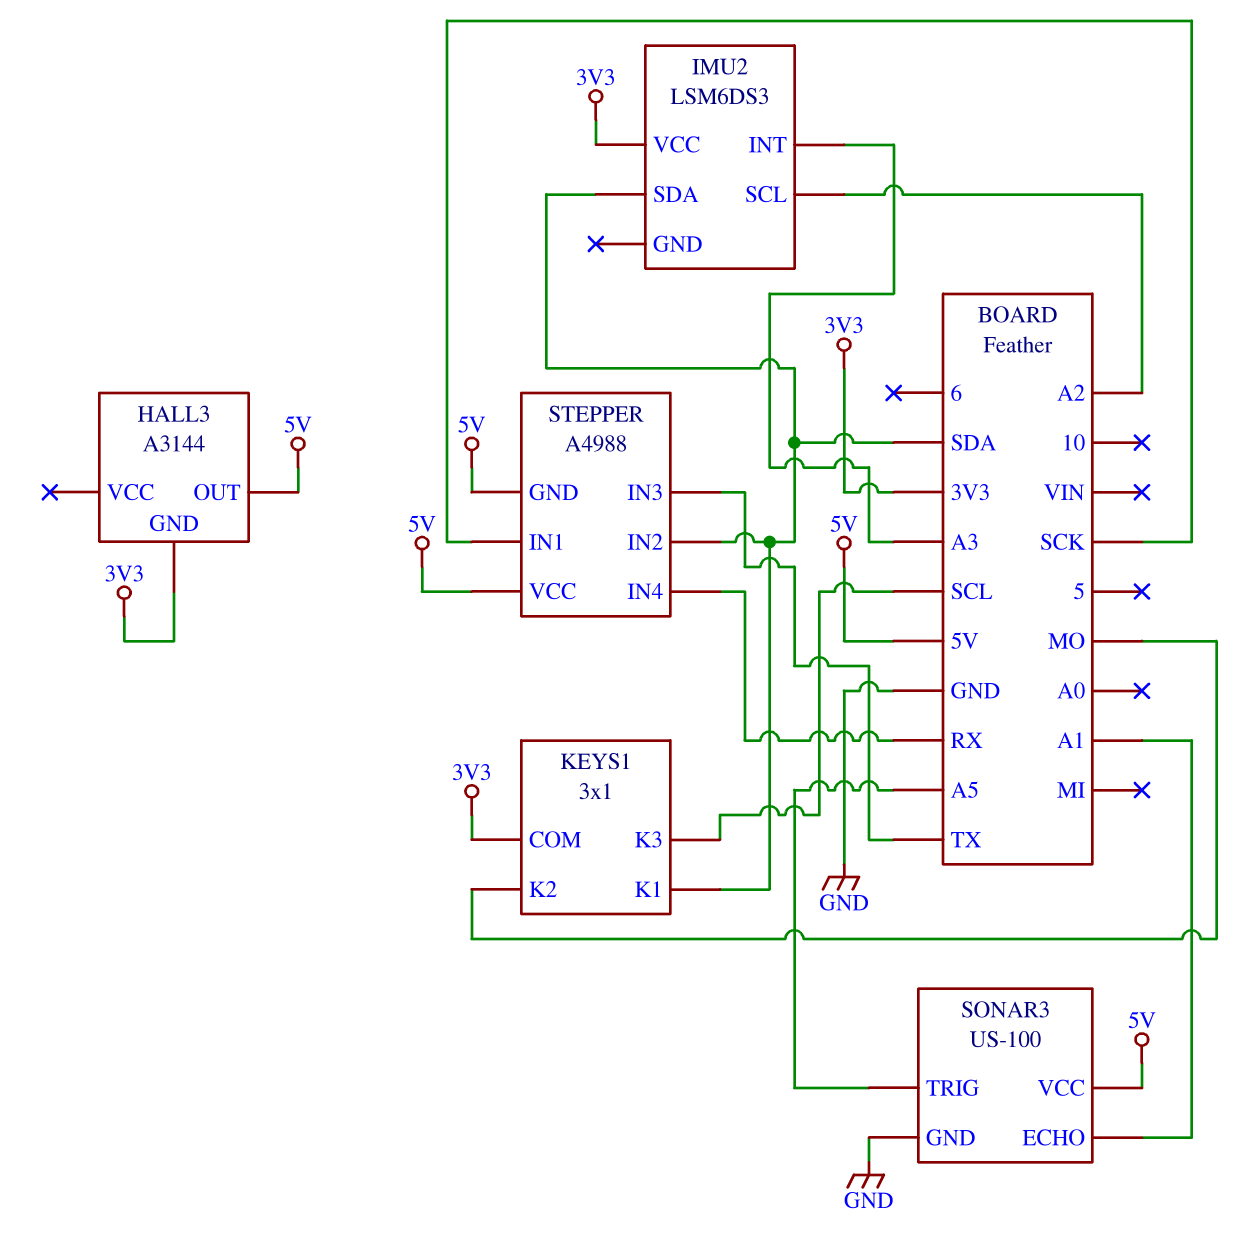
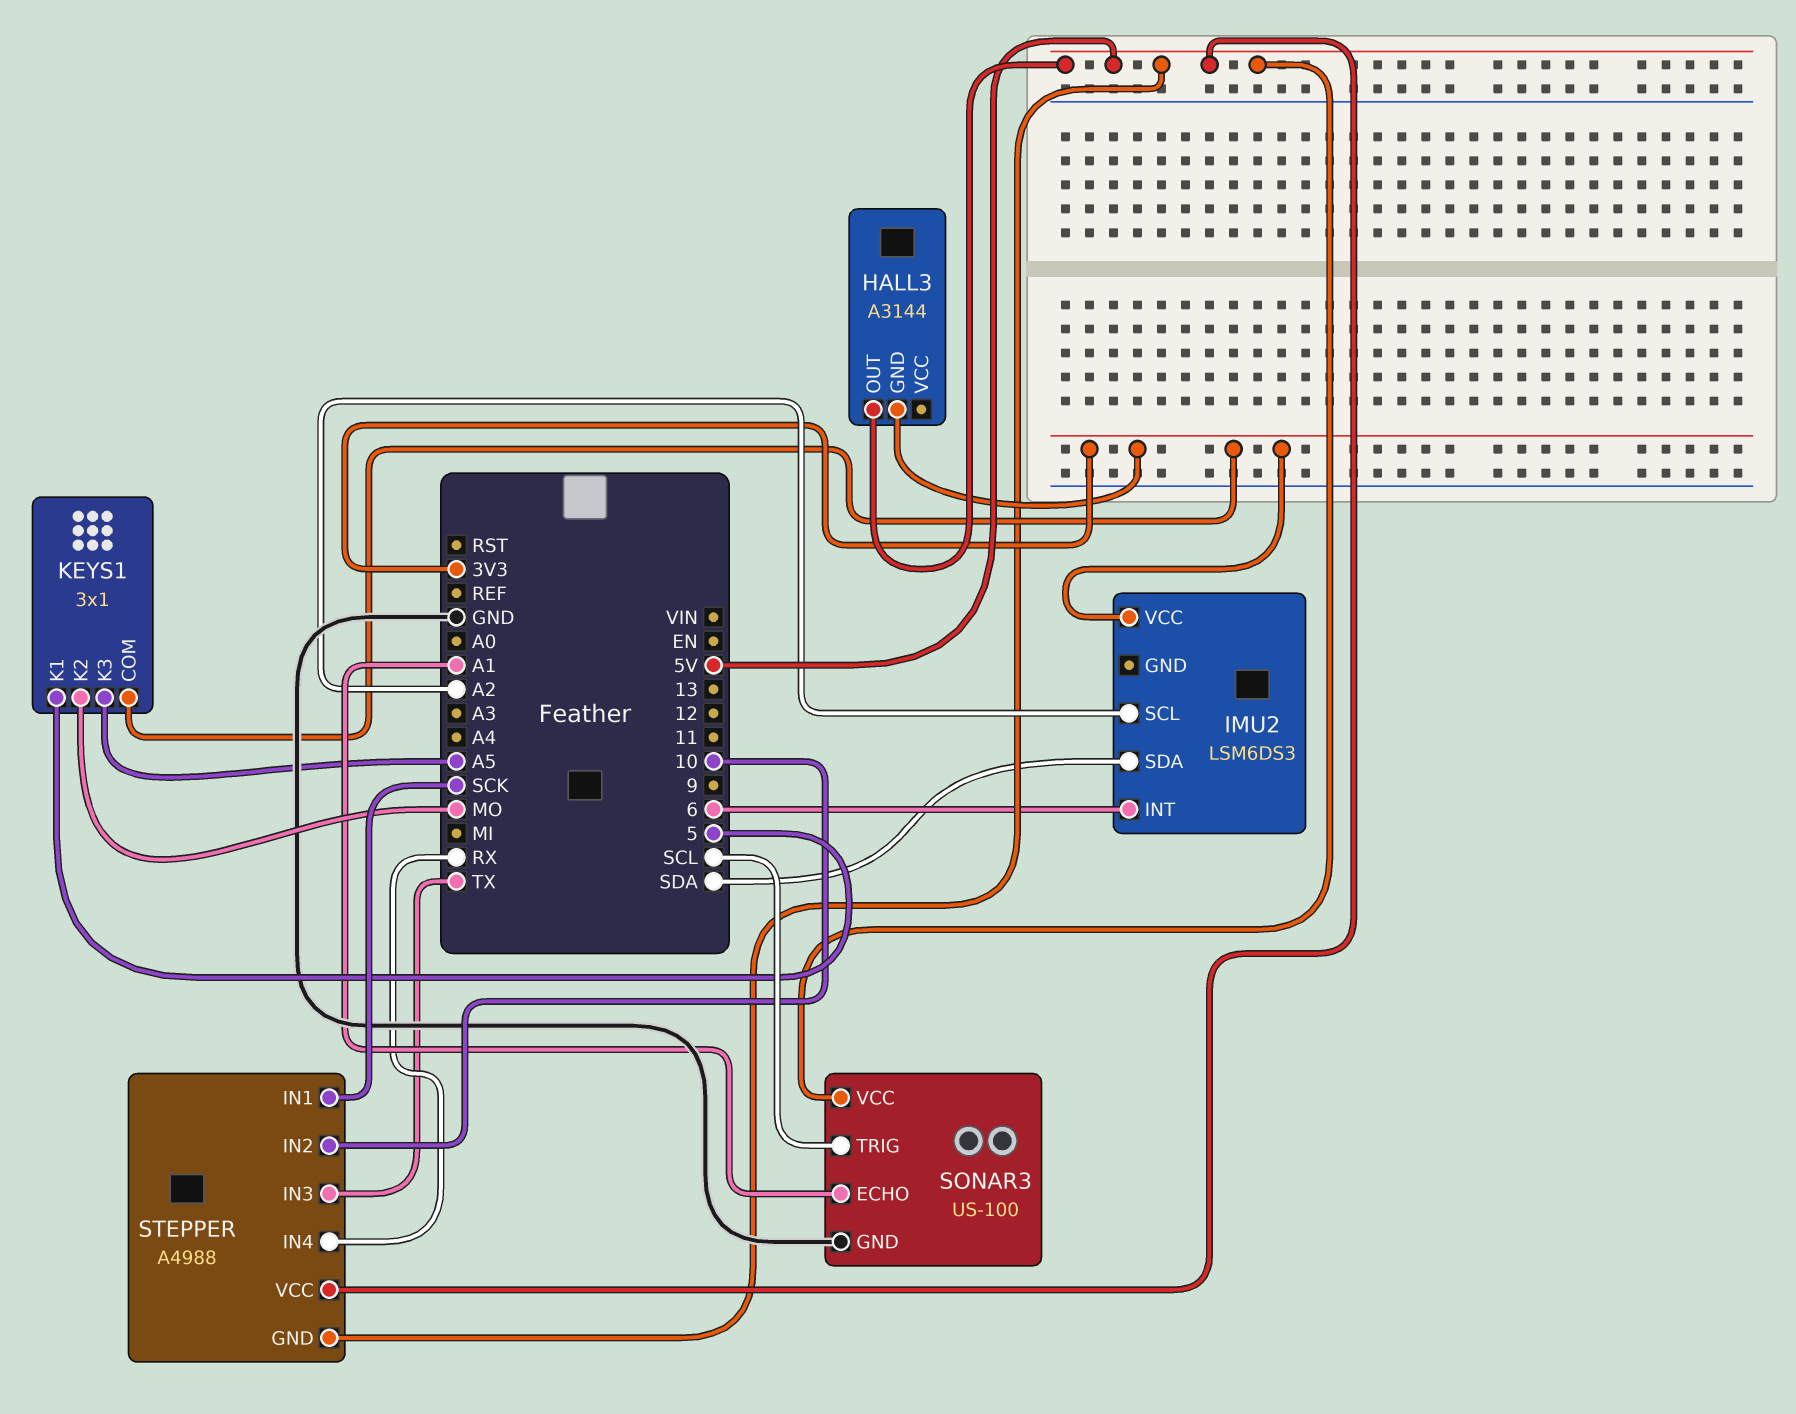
IMU2 pin INT: A3 -> 6
KEYS1 pin K1: SDA -> 5
KEYS1 pin K3: SCL -> A5
SONAR3 pin TRIG: A5 -> SCL
STEPPER pin IN2: SDA -> 10

